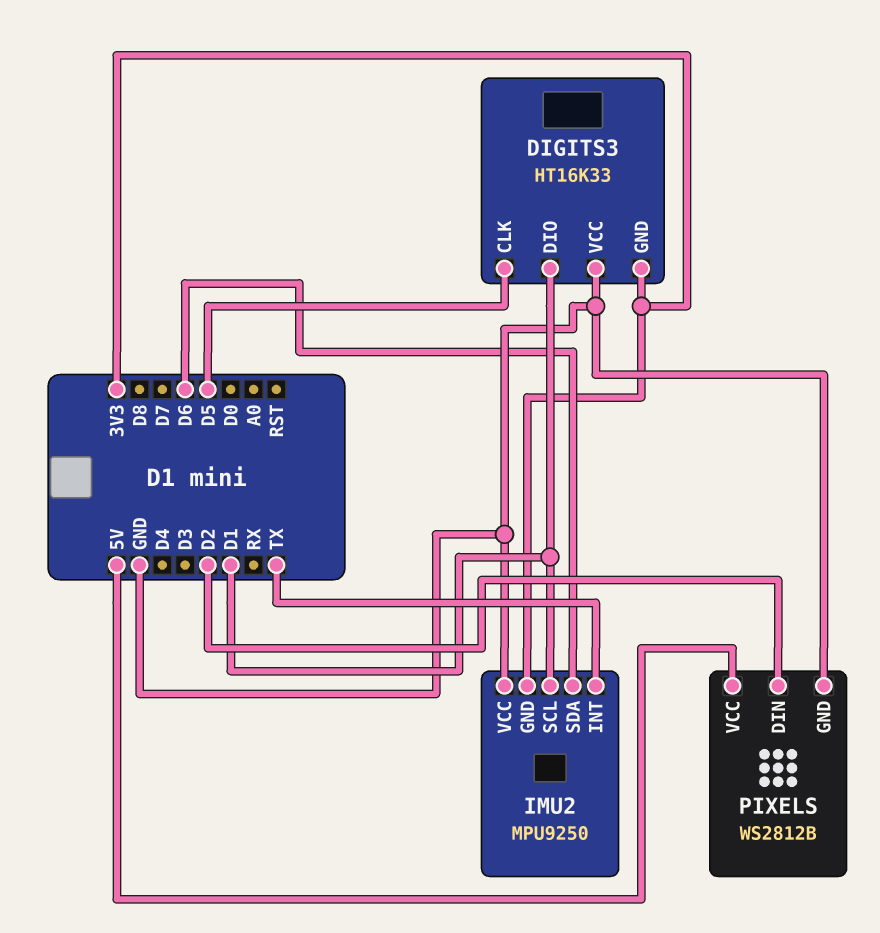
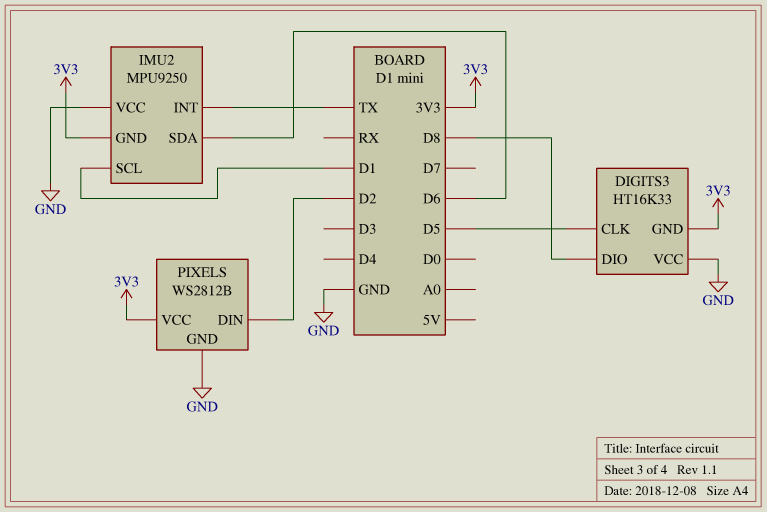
DIGITS3 pin DIO: D1 -> D8
PIXELS pin VCC: 5V -> 3V3

